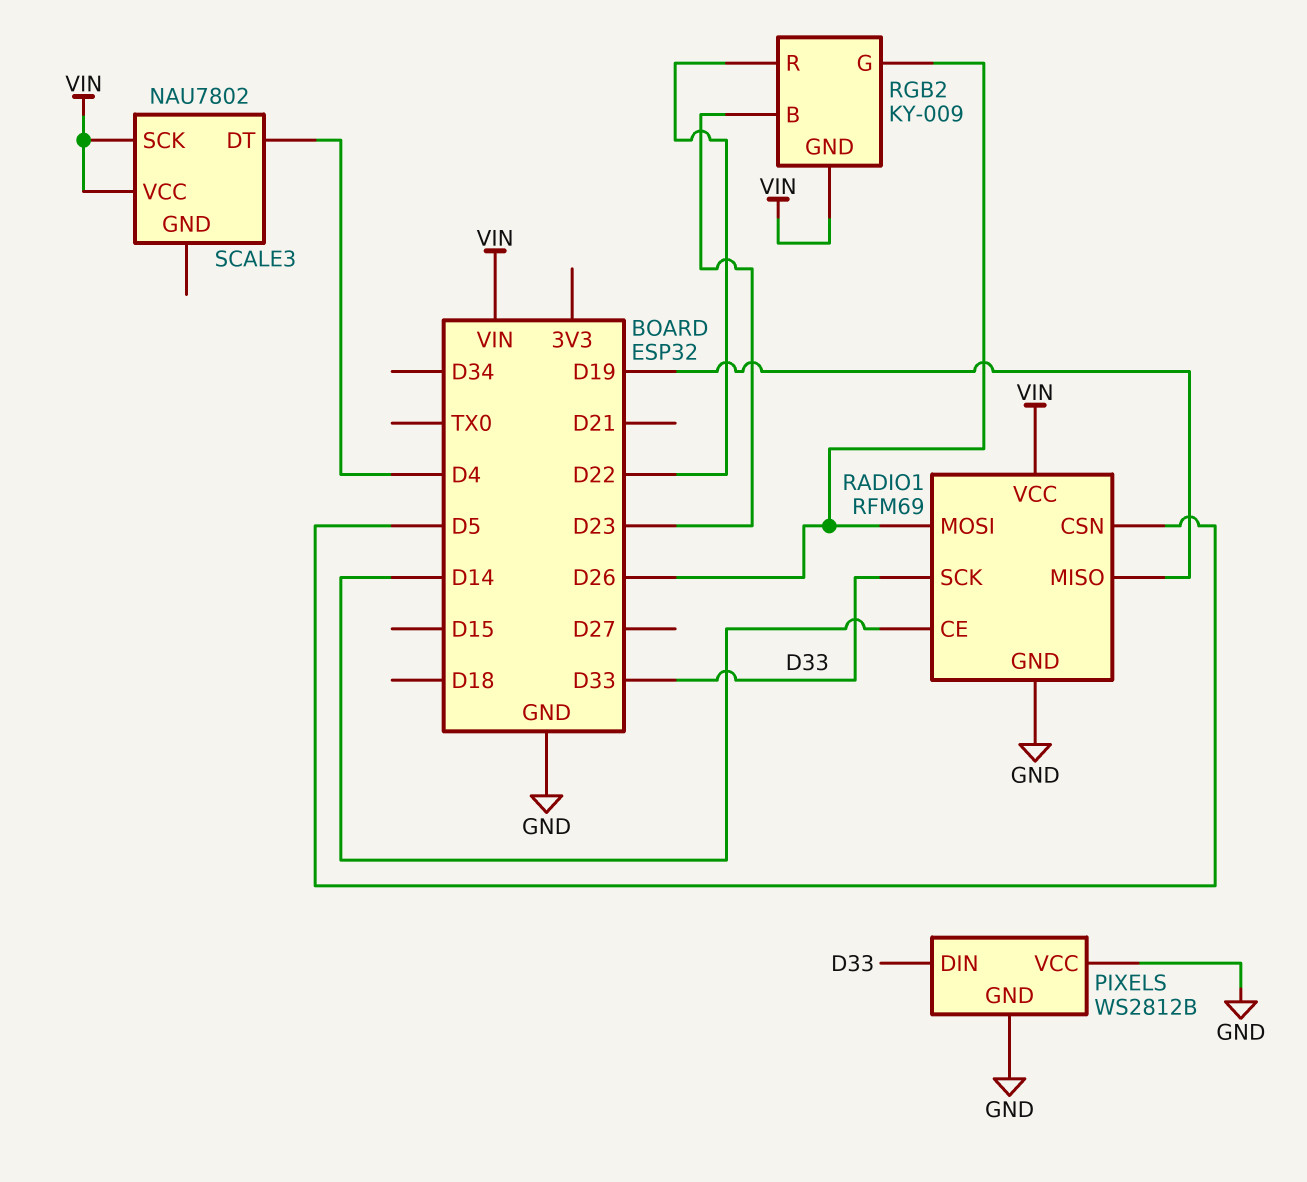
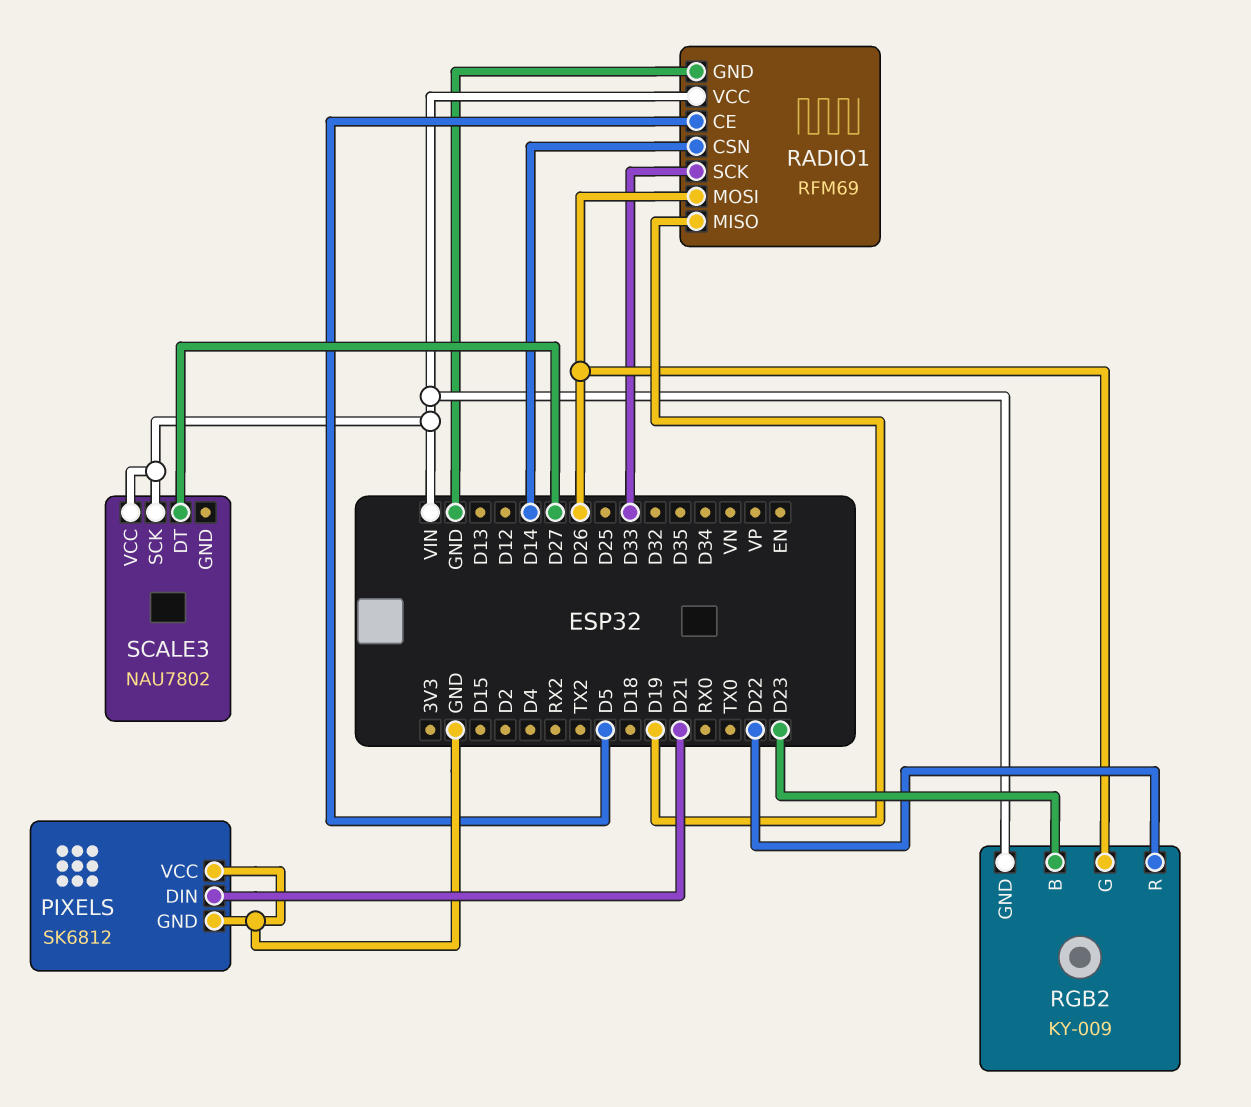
PIXELS: WS2812B -> SK6812
PIXELS pin DIN: D33 -> D21
RADIO1 pin CE: D14 -> D5
RADIO1 pin CSN: D5 -> D14
SCALE3 pin DT: D4 -> D27

